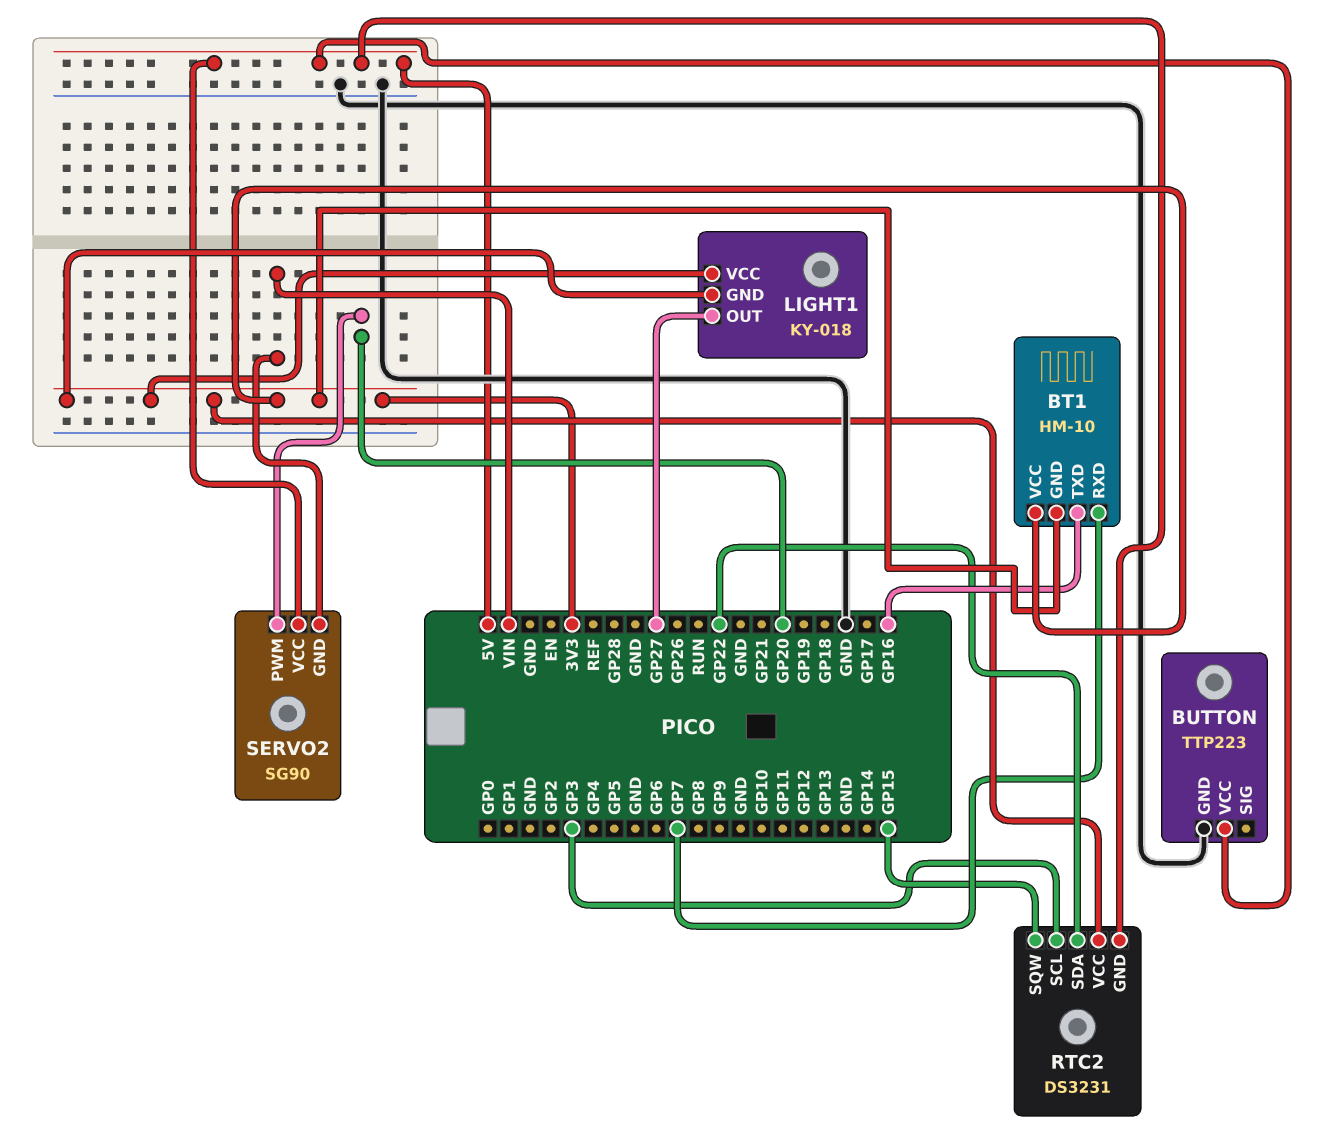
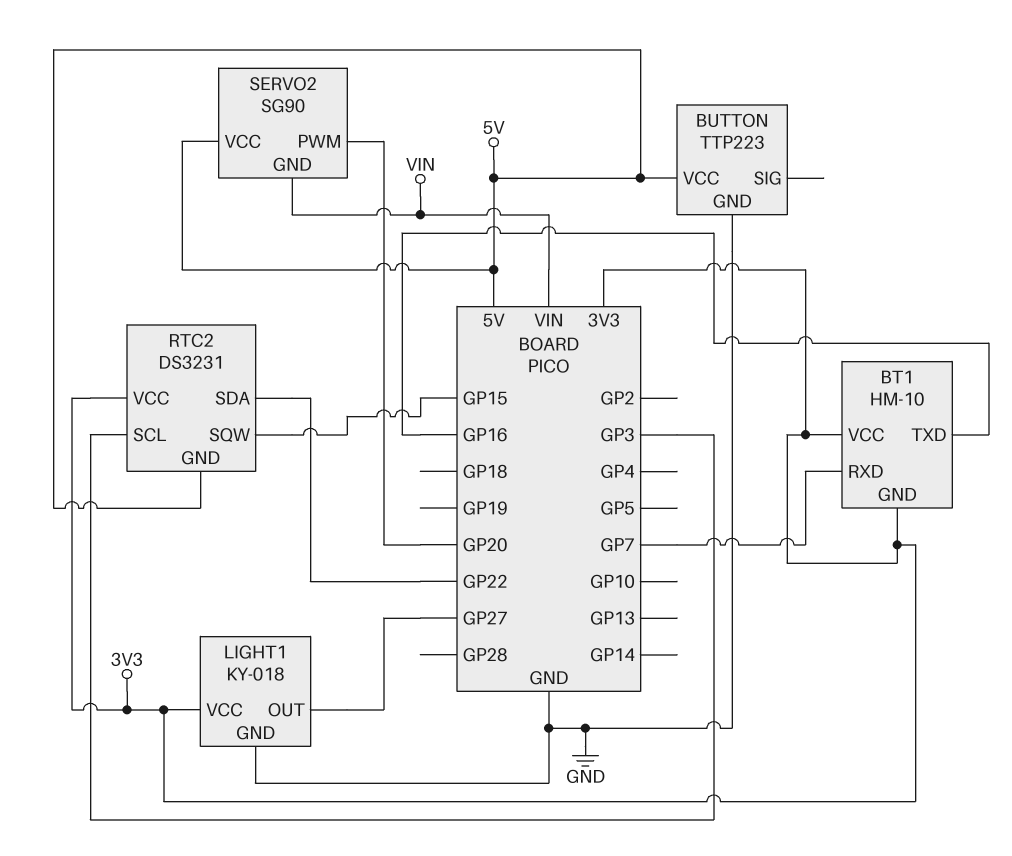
LIGHT1 pin GND: 3V3 -> GND

